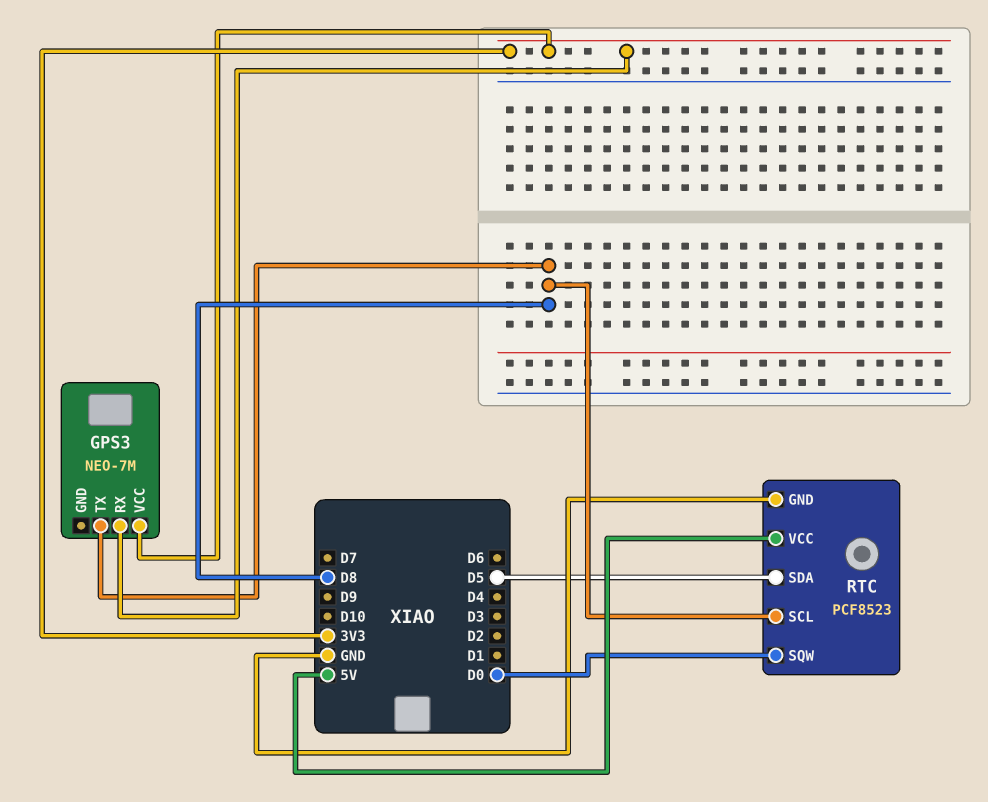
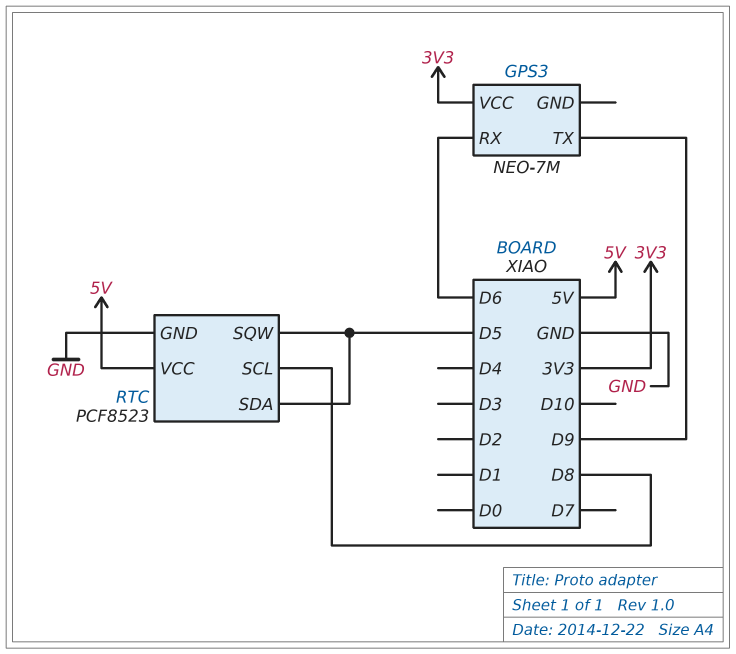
GPS3 pin RX: 3V3 -> D6
GPS3 pin TX: D8 -> D9
RTC pin SQW: D0 -> D5

